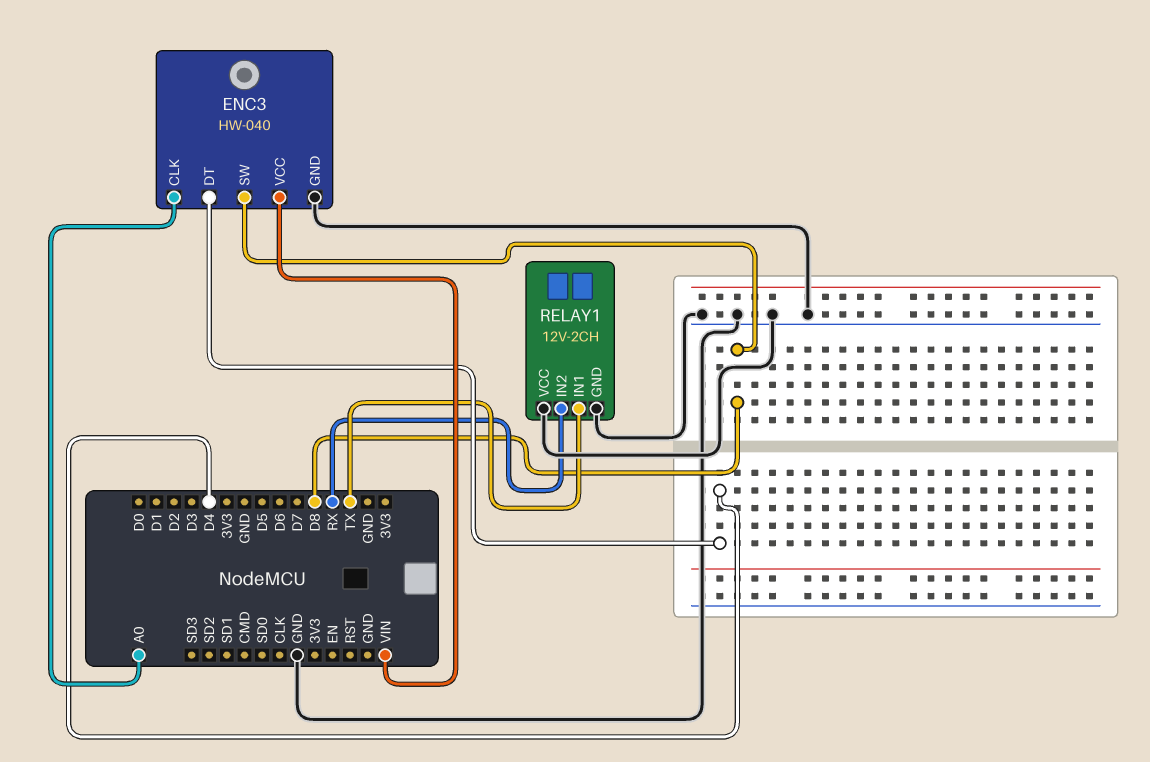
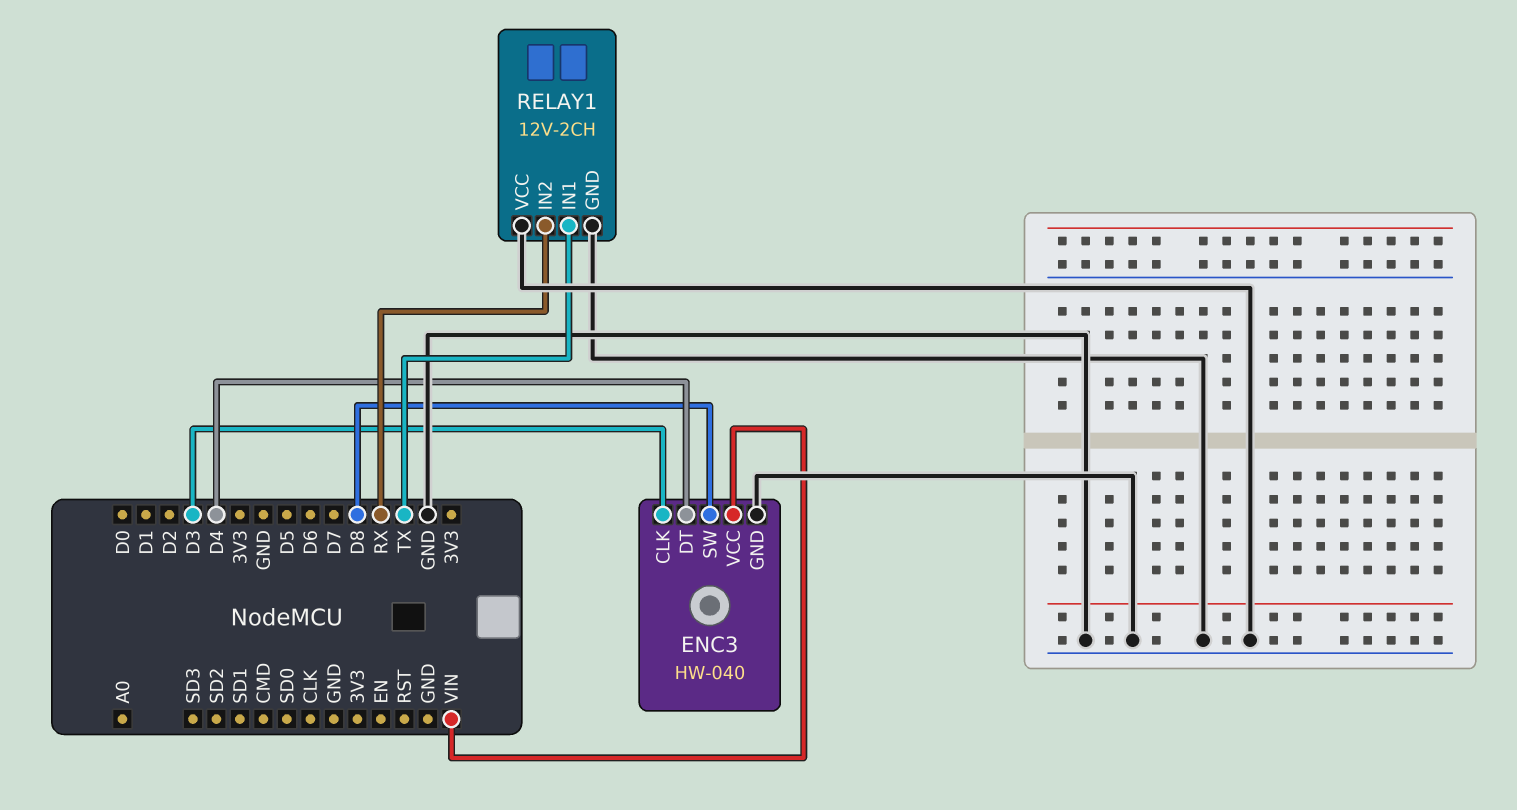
ENC3 pin CLK: A0 -> D3

